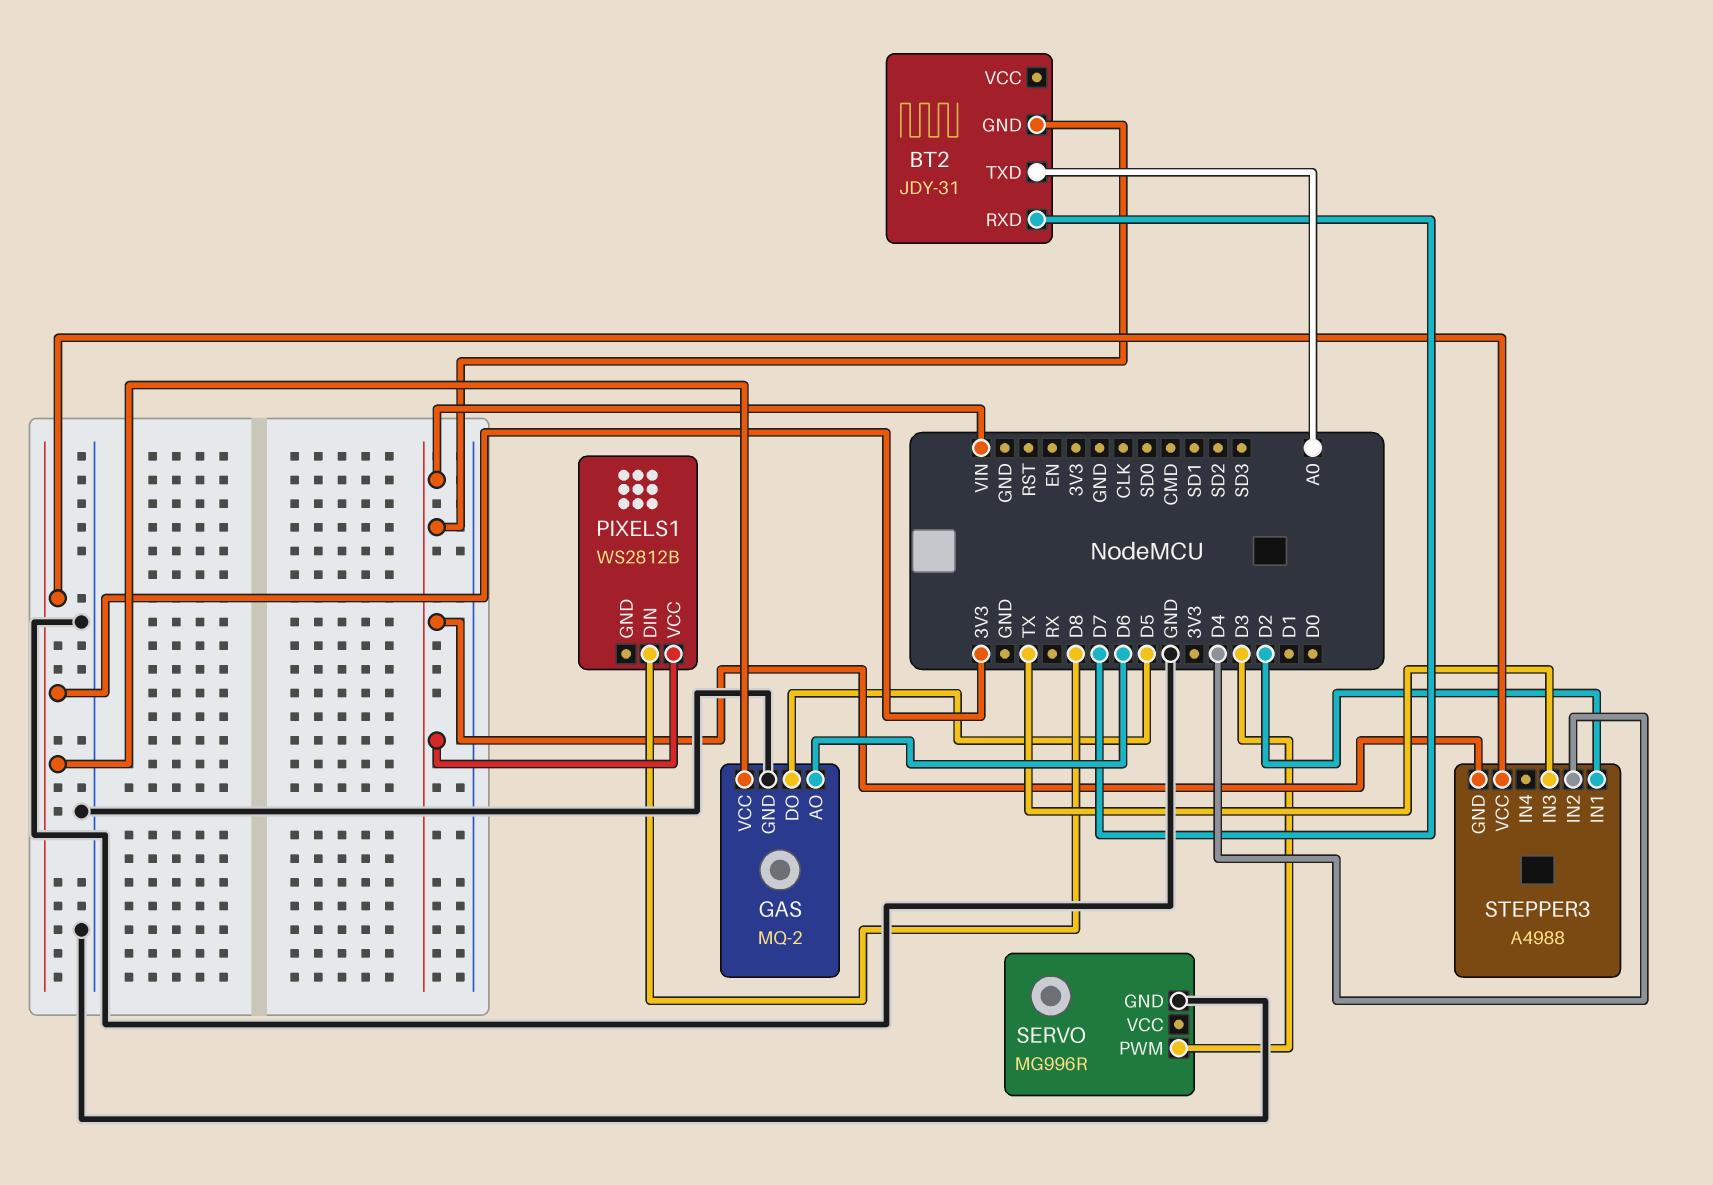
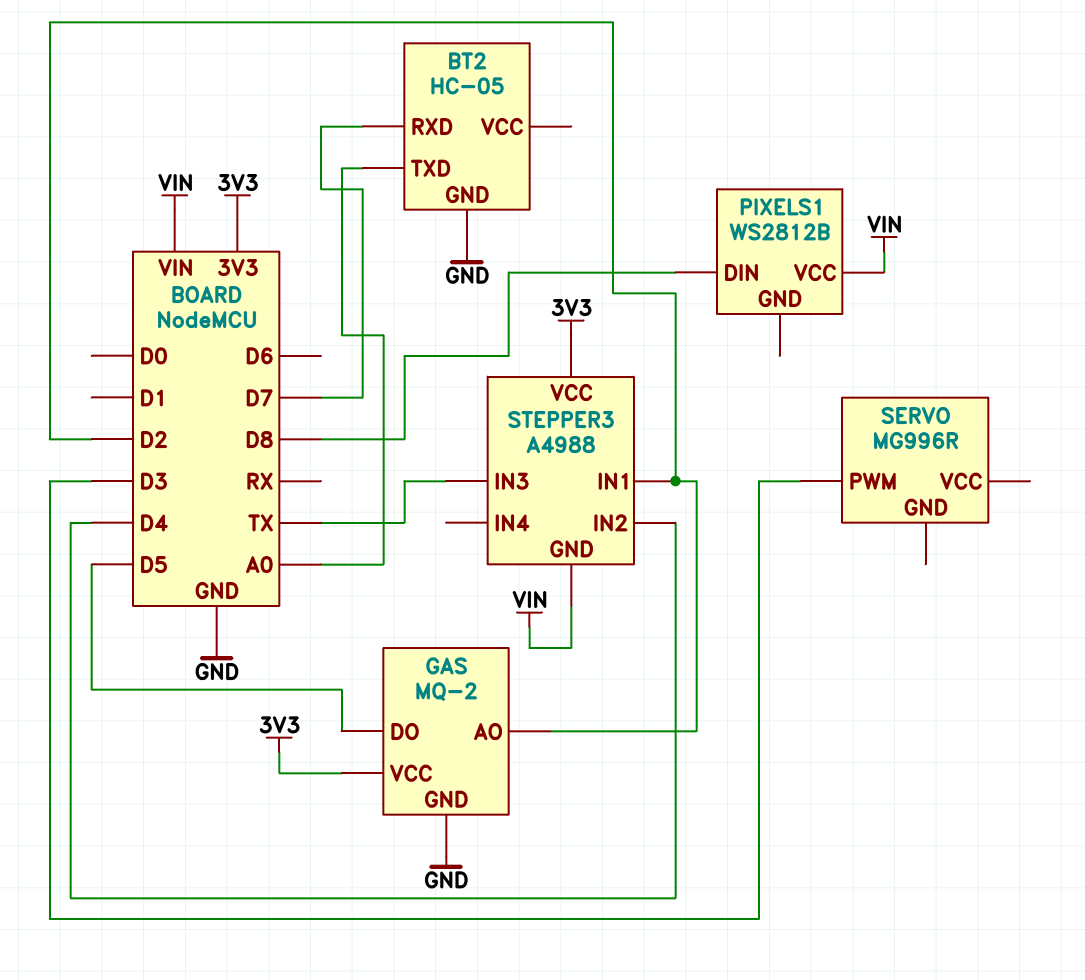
BT2: JDY-31 -> HC-05
BT2 pin GND: VIN -> GND
GAS pin AO: D6 -> D2
SERVO pin GND: GND -> none

